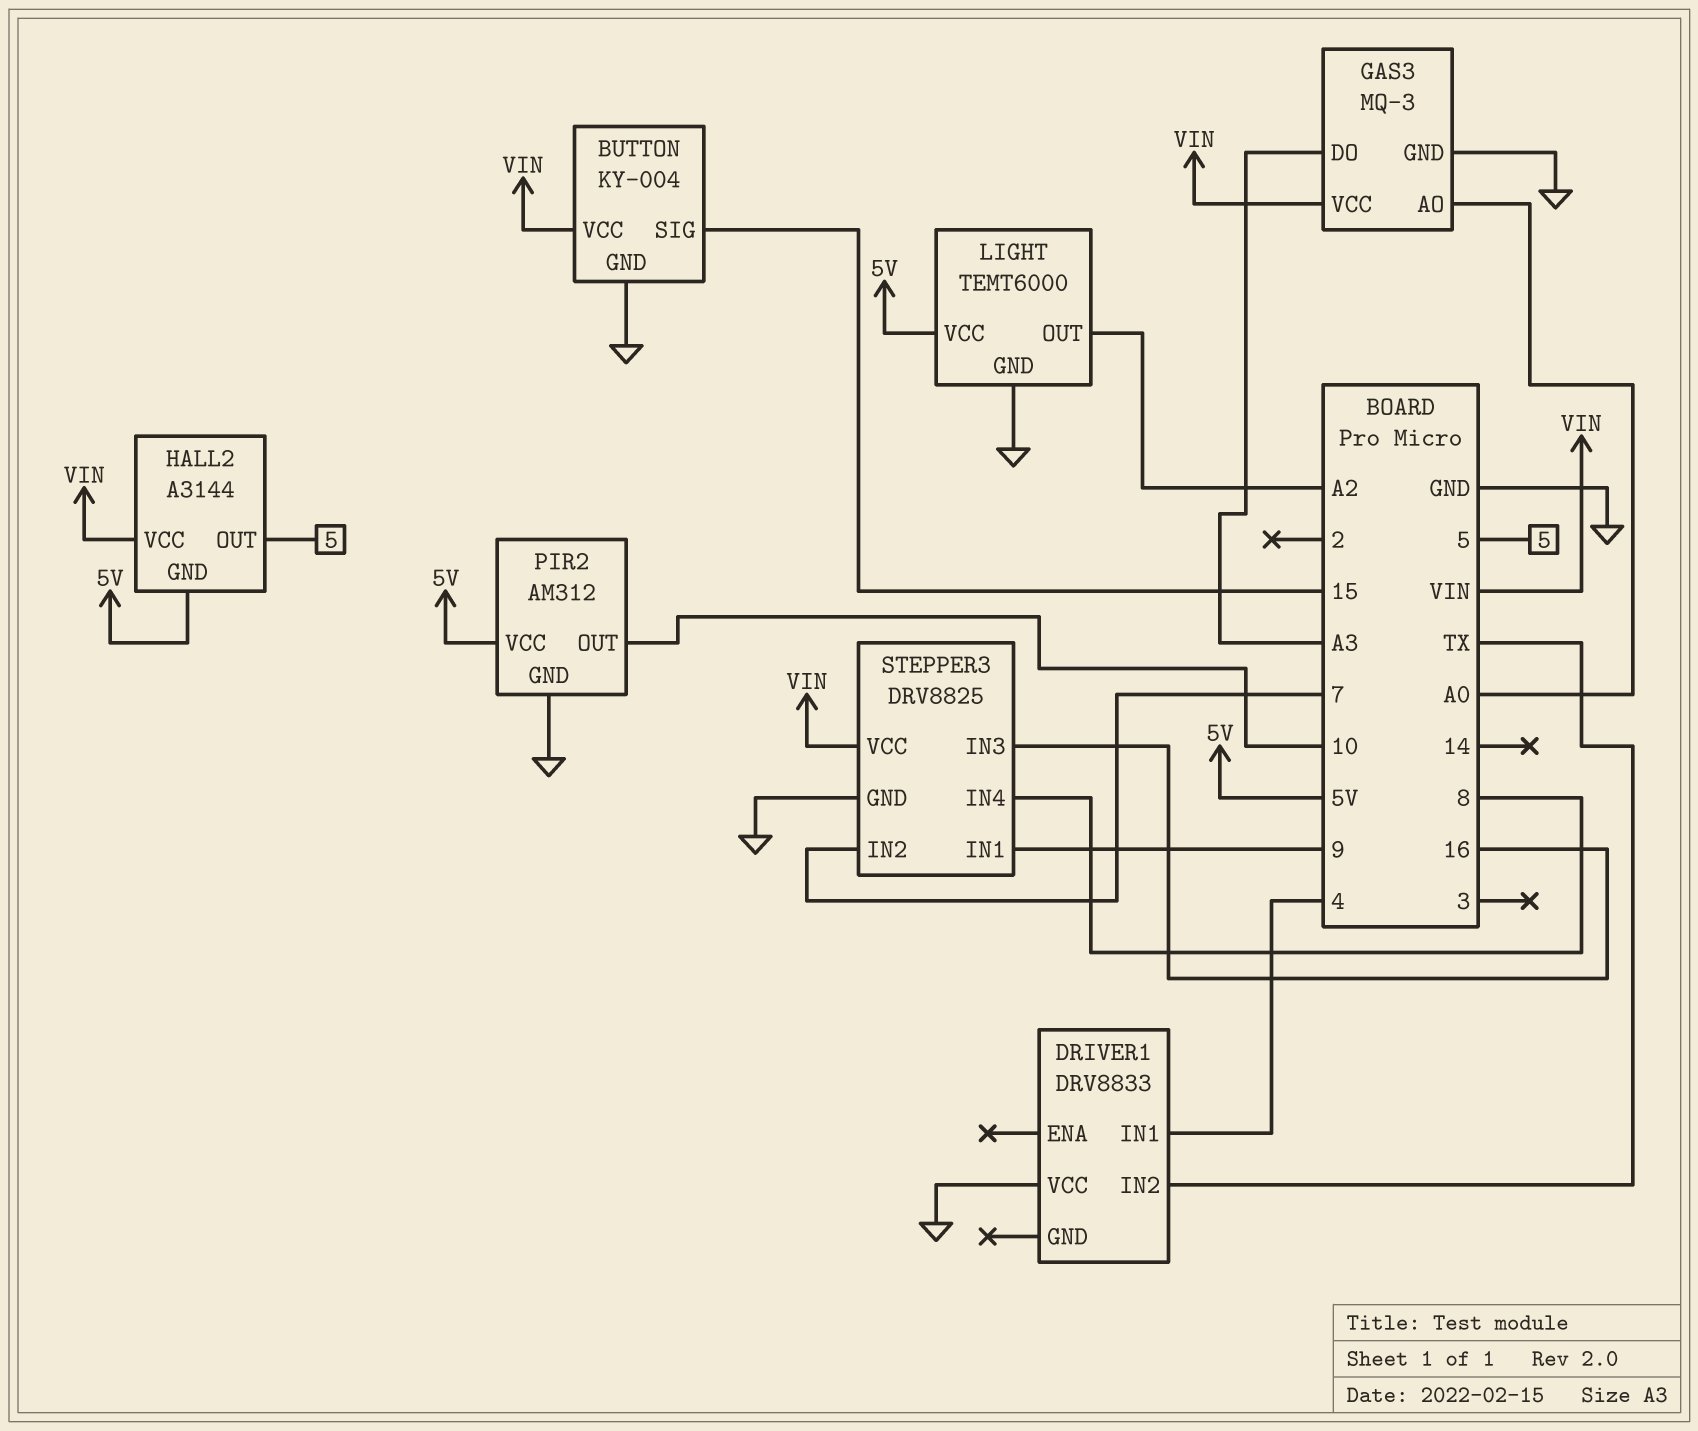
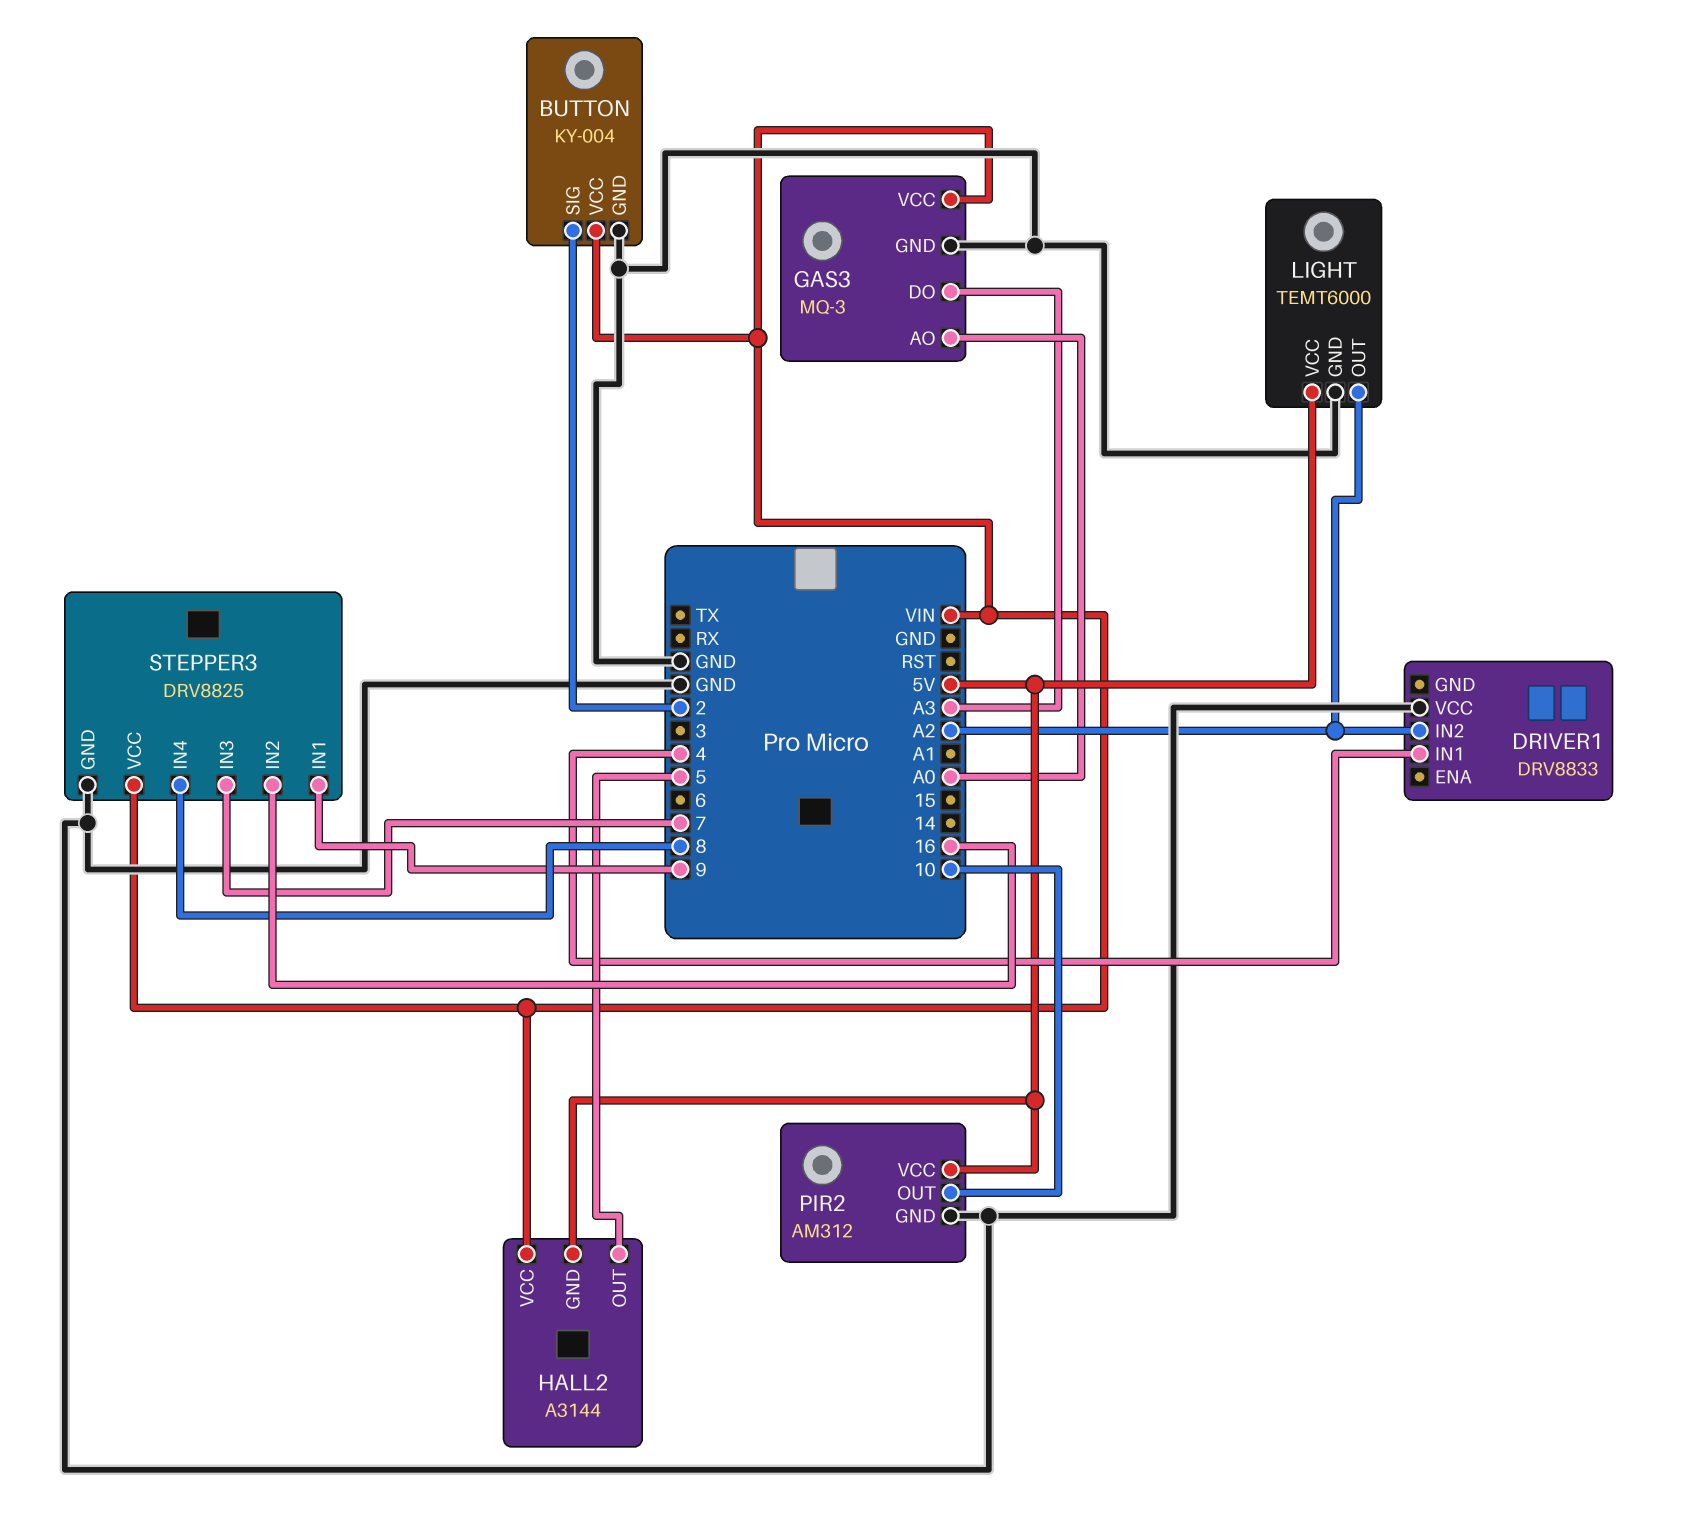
BUTTON pin SIG: 15 -> 2
DRIVER1 pin IN2: TX -> A2
STEPPER3 pin IN2: 7 -> 16
STEPPER3 pin IN3: 16 -> 7

